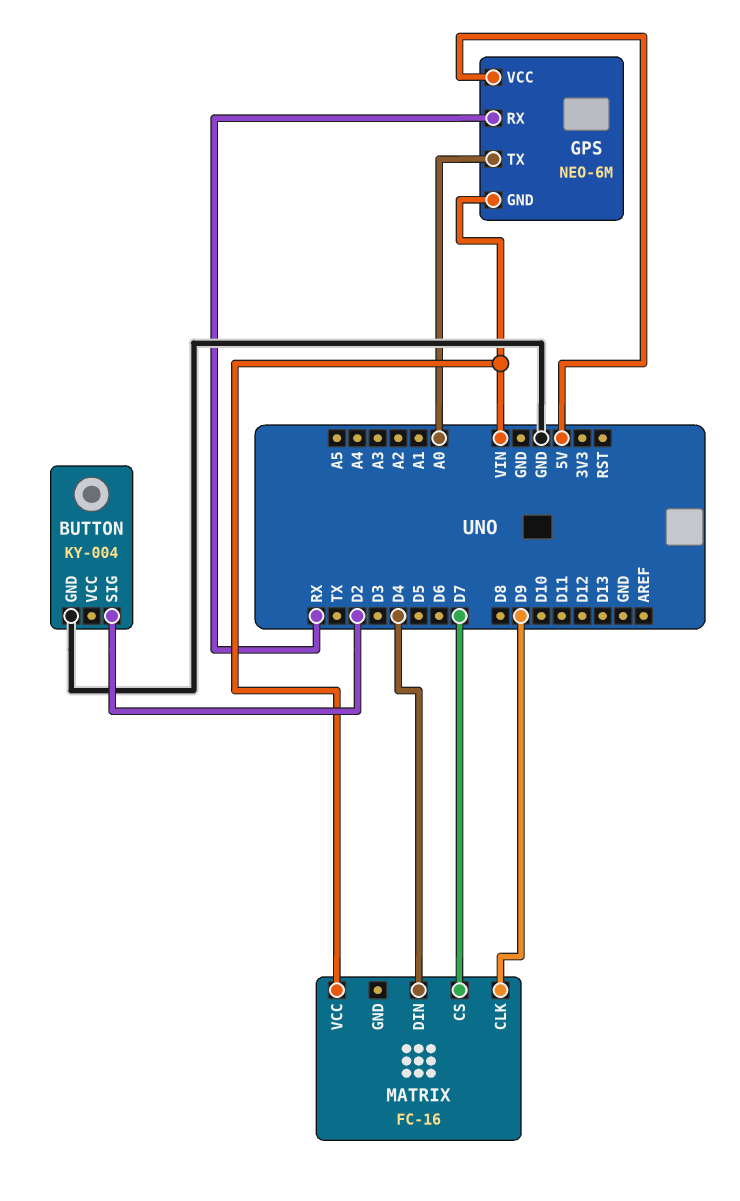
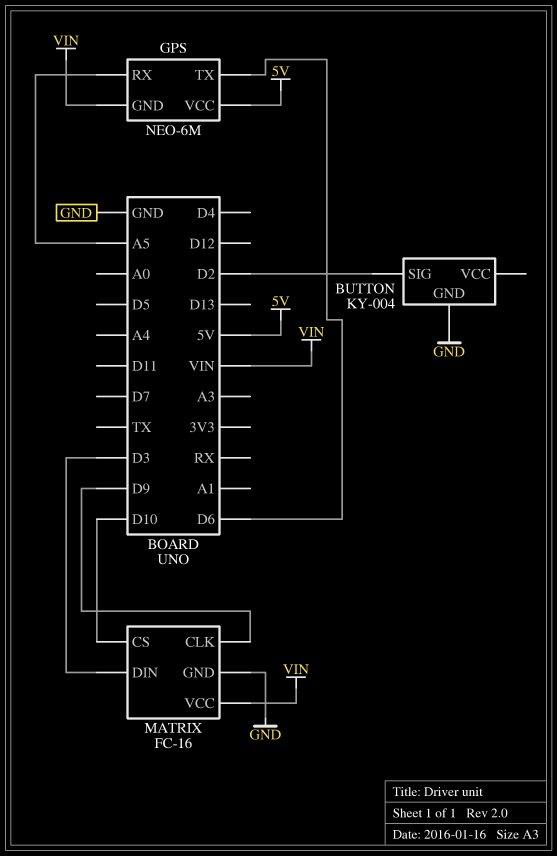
GPS pin RX: RX -> A5
GPS pin TX: A0 -> D6
MATRIX pin CS: D7 -> D10
MATRIX pin DIN: D4 -> D3
MATRIX pin GND: none -> GND

